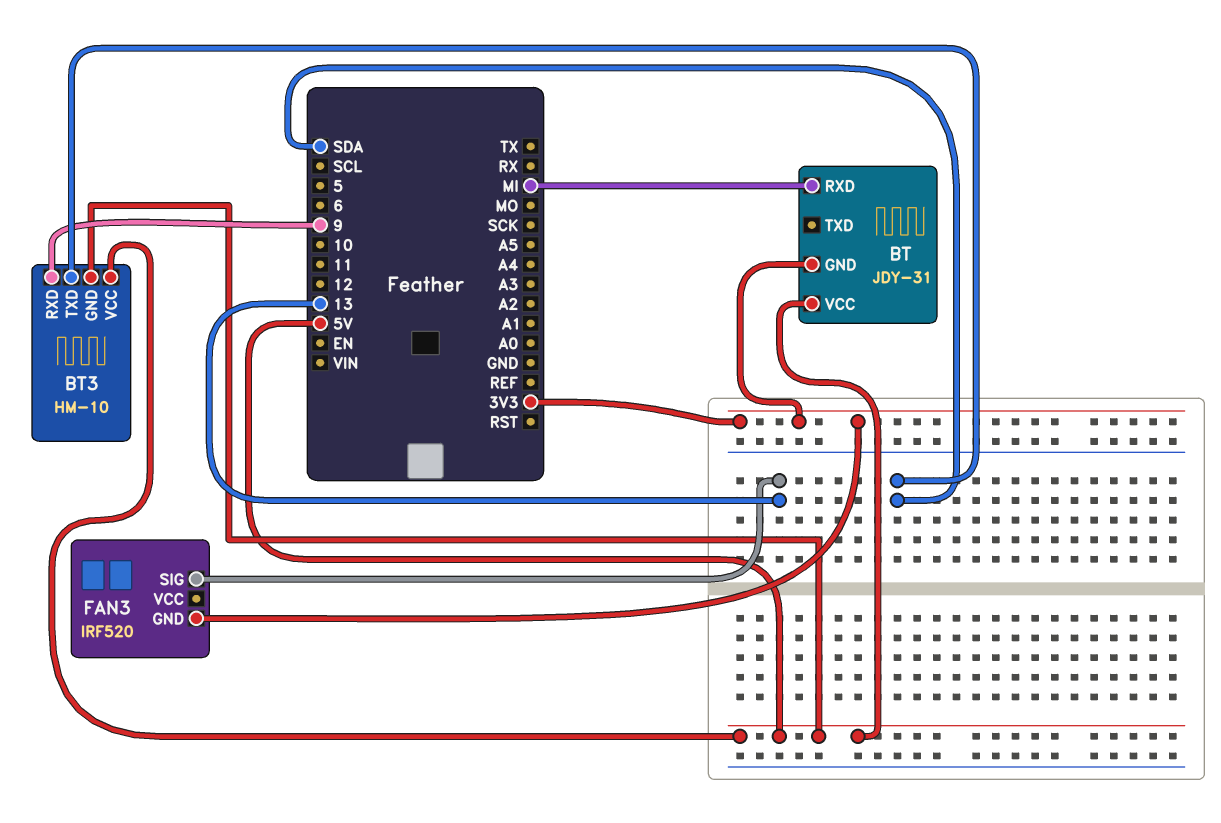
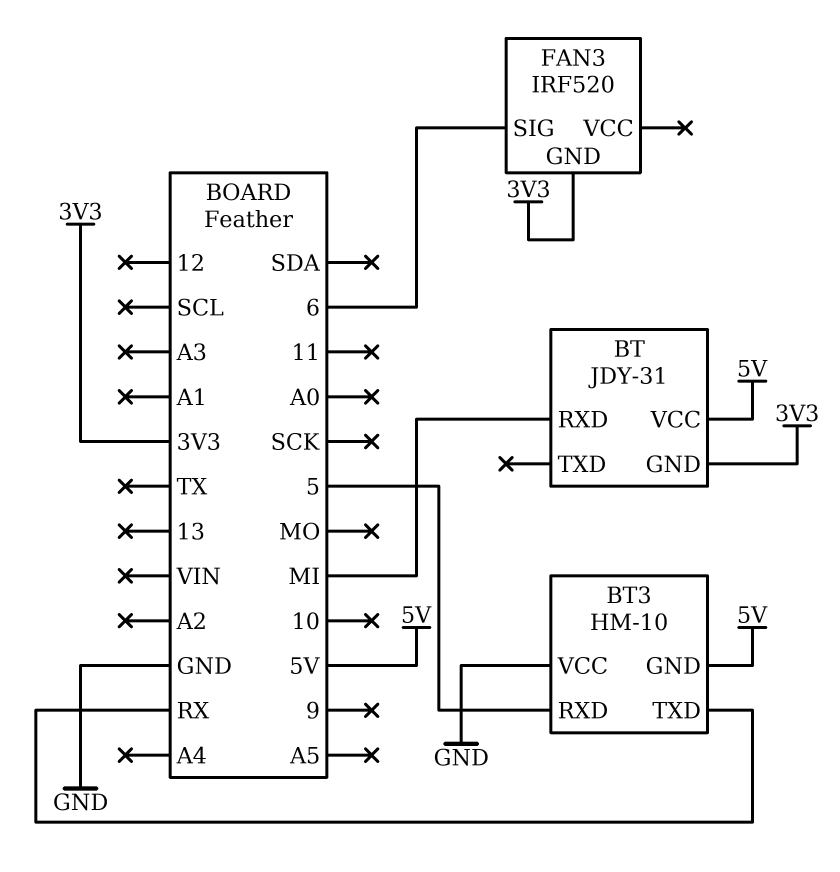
BT3 pin RXD: 9 -> 5
BT3 pin TXD: SDA -> RX
BT3 pin VCC: 5V -> GND
FAN3 pin SIG: 13 -> 6

